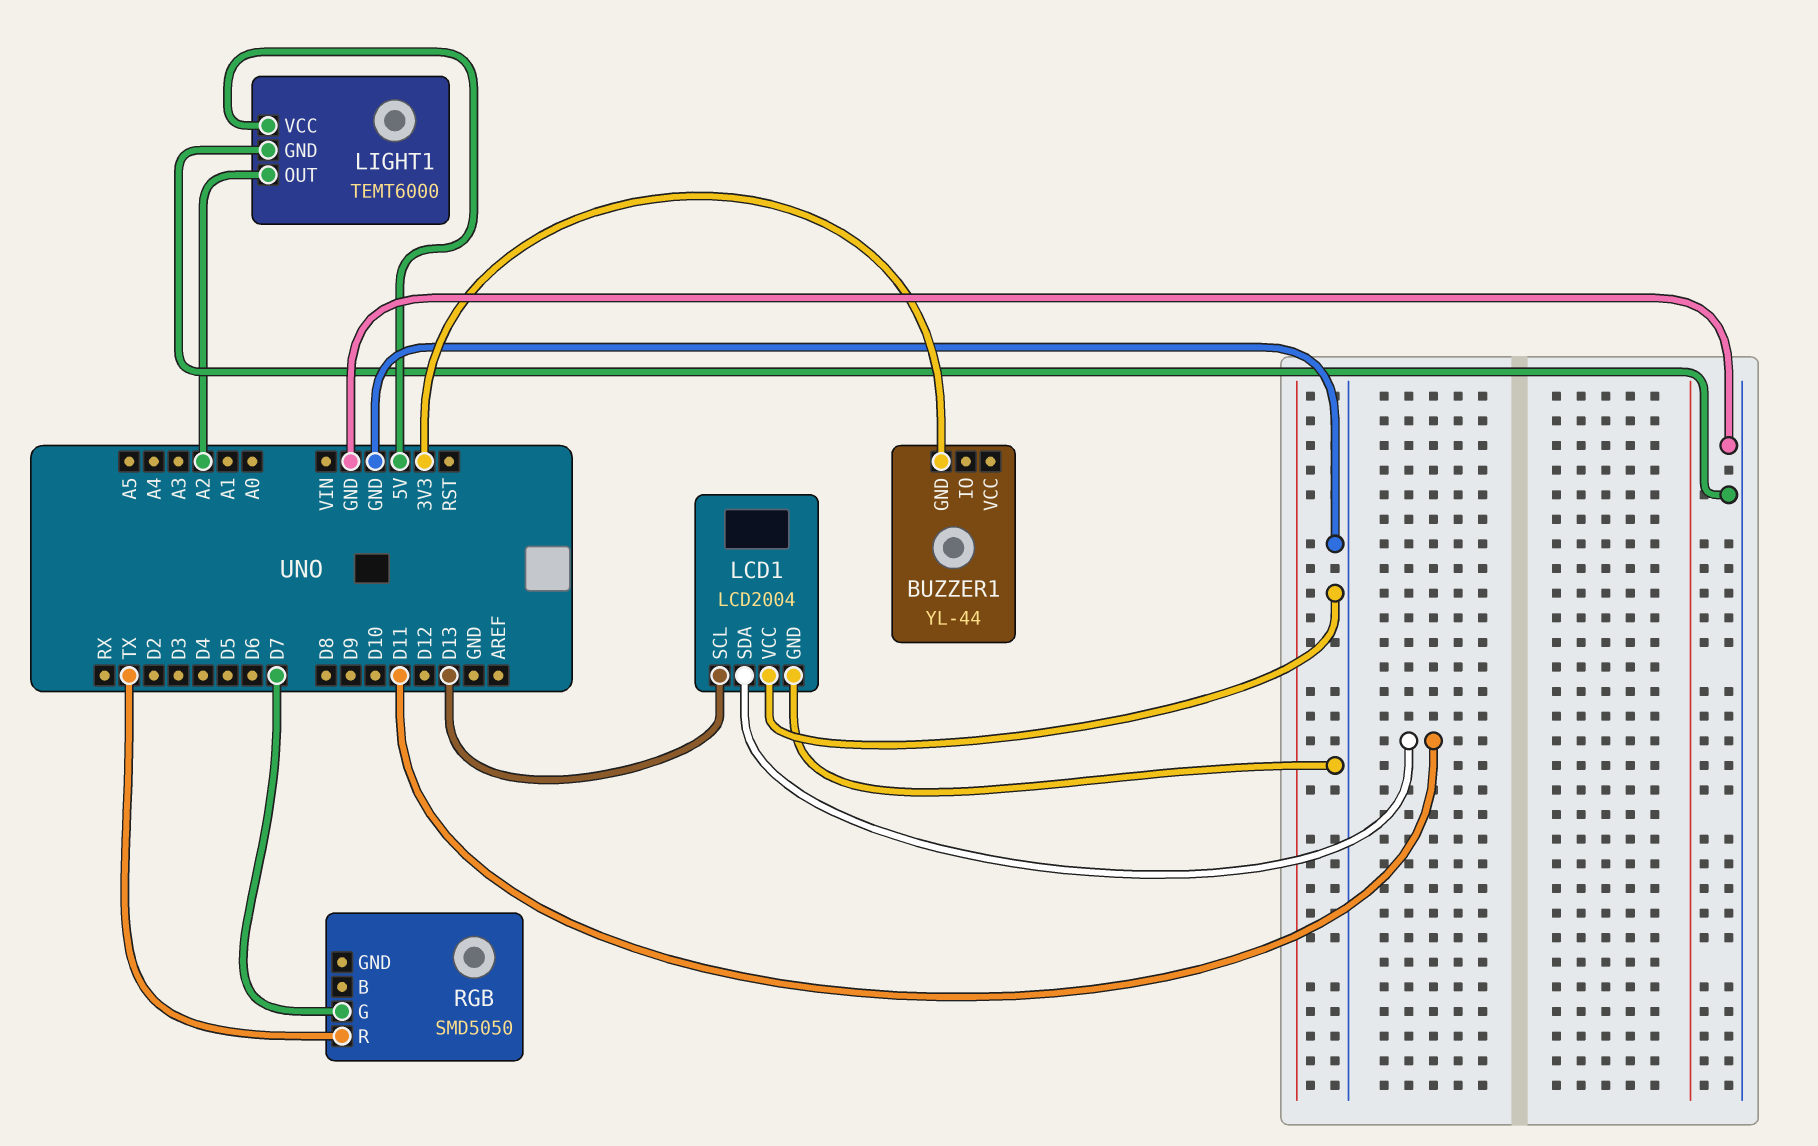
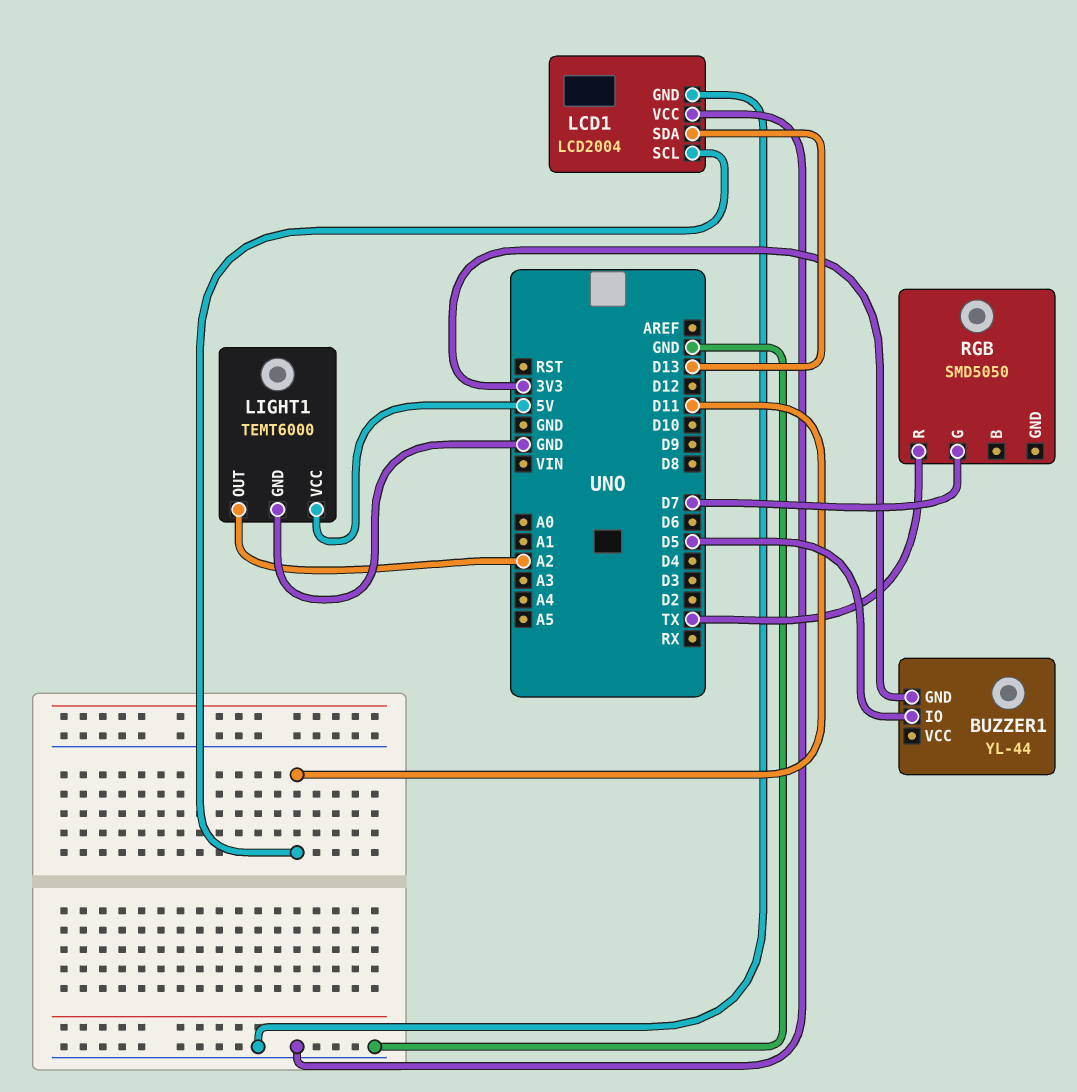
BUZZER1 pin IO: none -> D5
LCD1 pin SCL: D13 -> D11
LCD1 pin SDA: D11 -> D13

